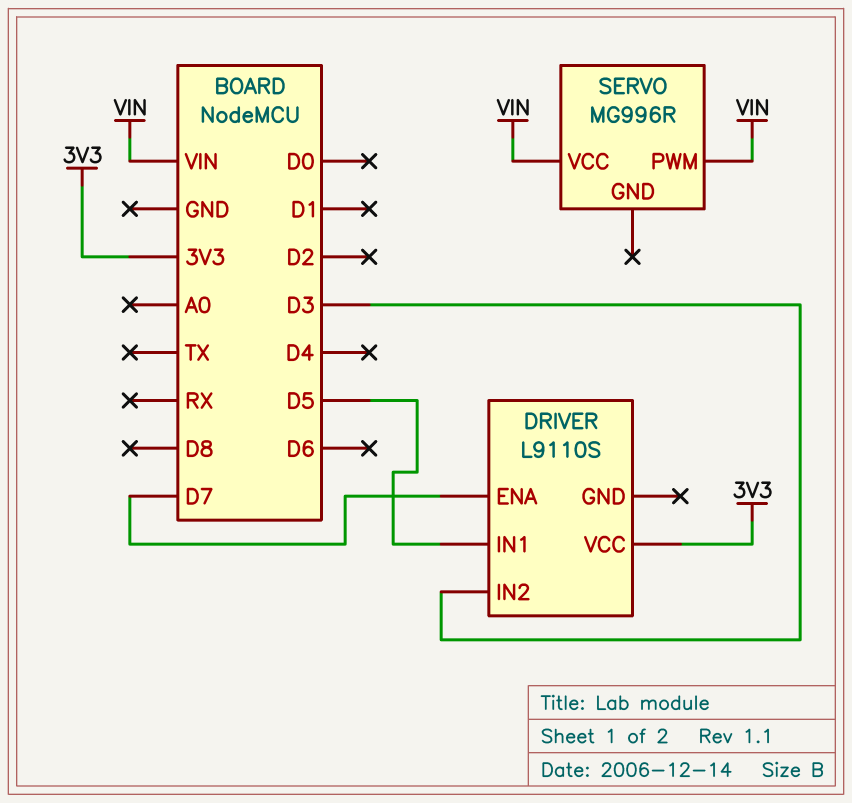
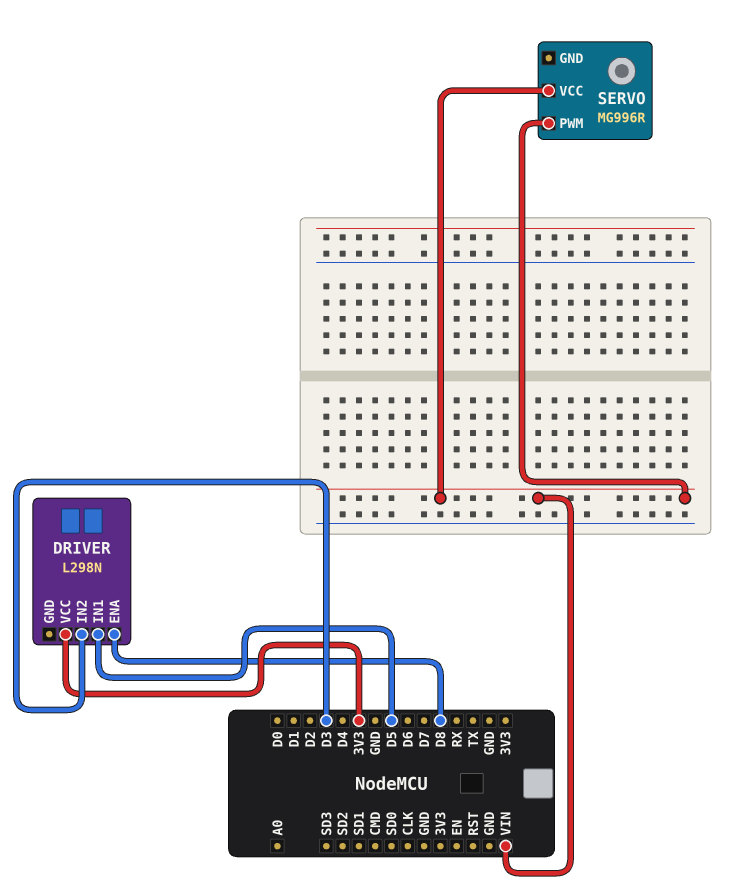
DRIVER: L9110S -> L298N
DRIVER pin ENA: D7 -> D8

